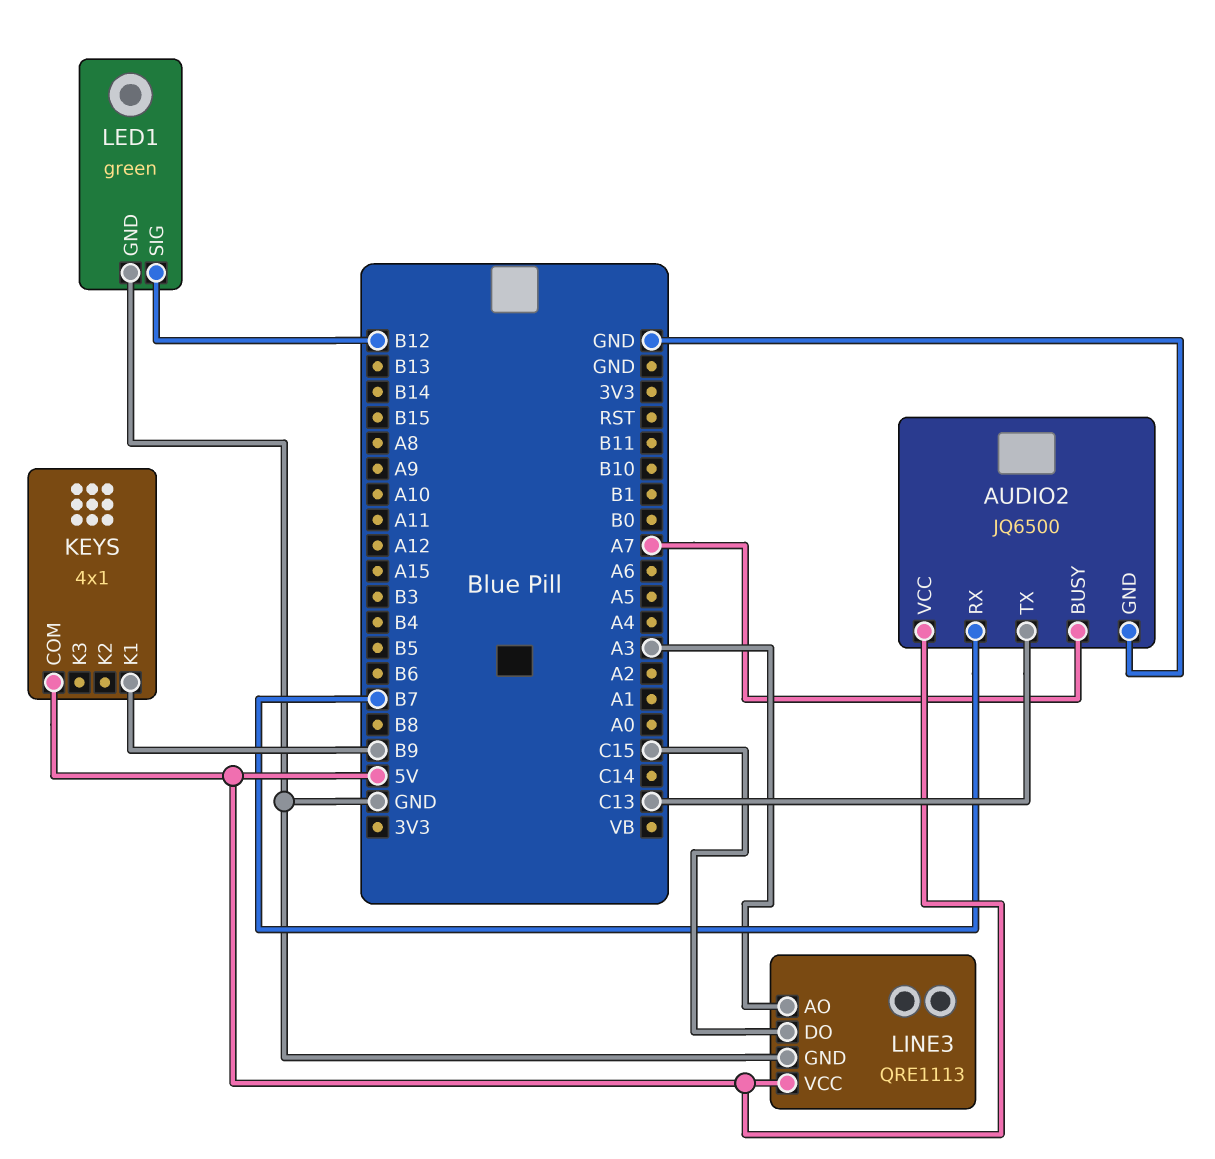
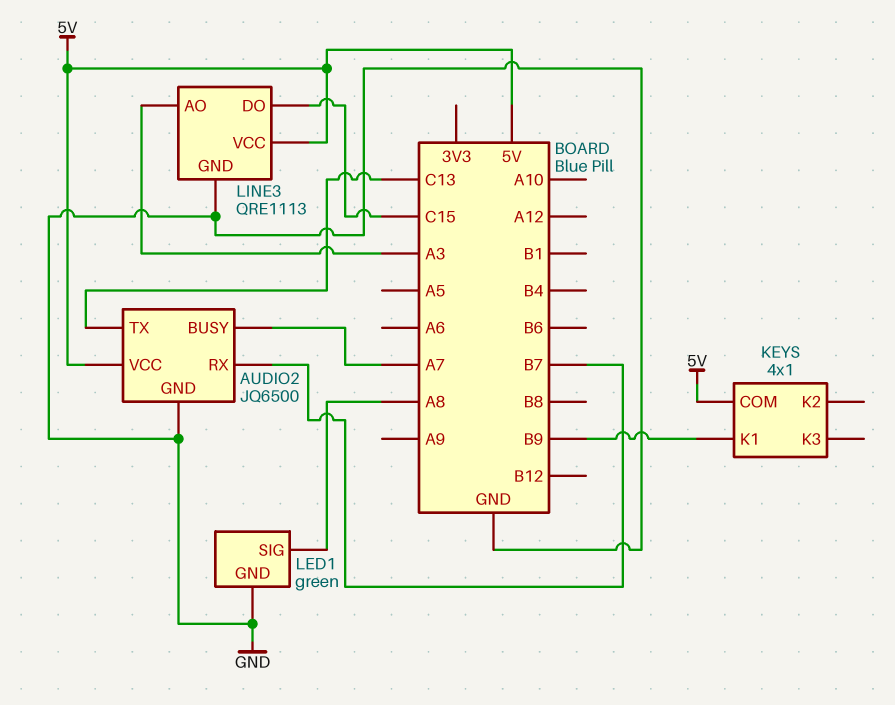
LED1 pin SIG: B12 -> A8

